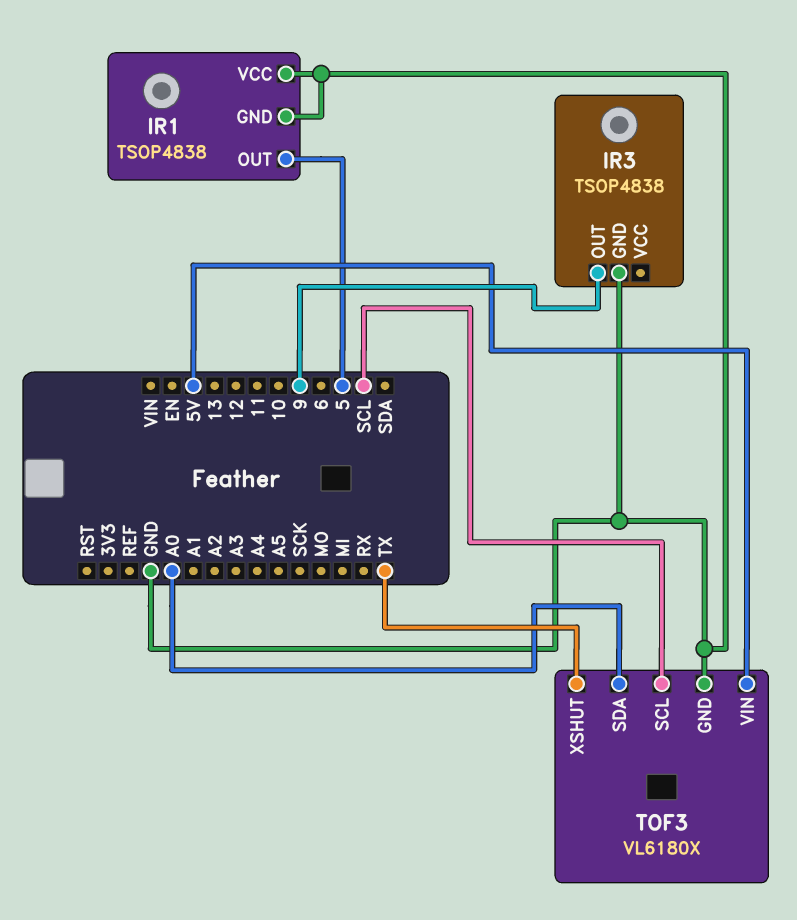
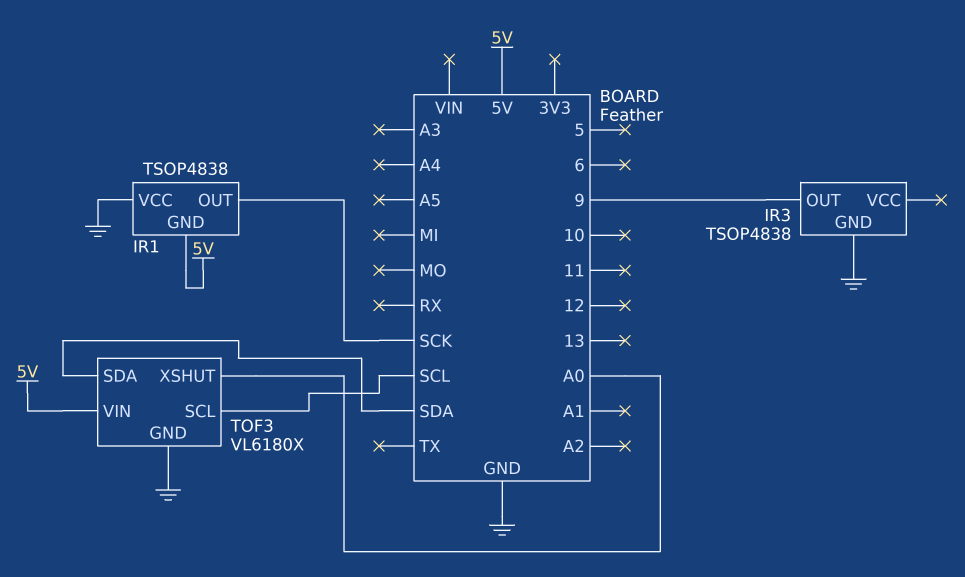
IR1 pin GND: GND -> 5V
IR1 pin OUT: 5 -> SCK
TOF3 pin SDA: A0 -> SDA
TOF3 pin XSHUT: TX -> A0

